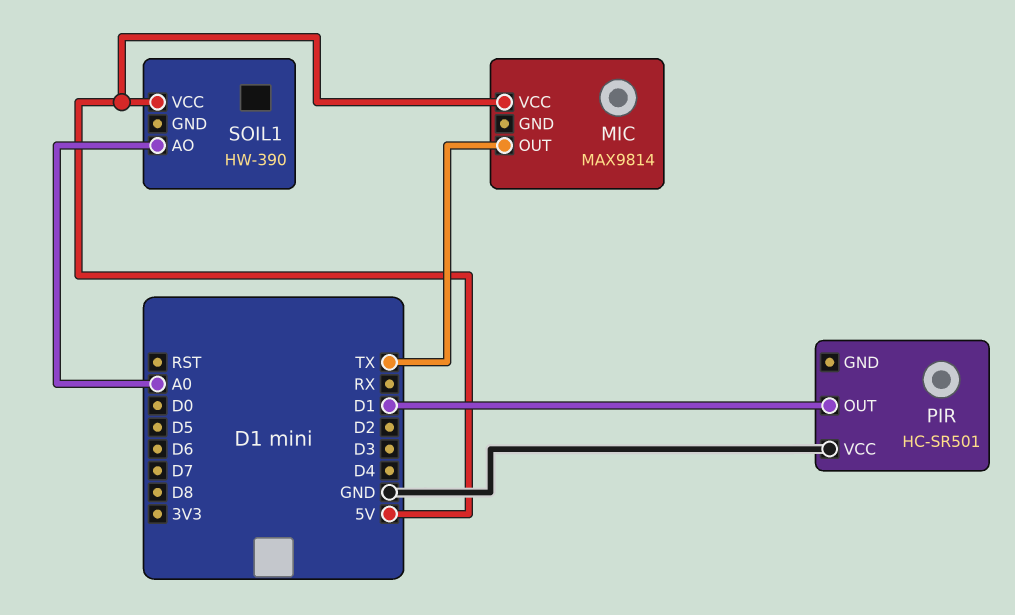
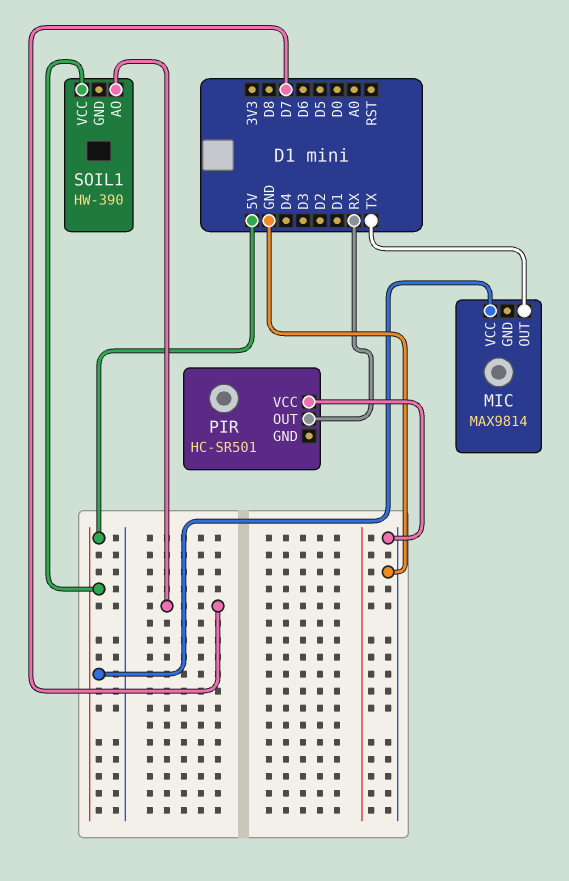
PIR pin OUT: D1 -> RX
SOIL1 pin AO: A0 -> D7

